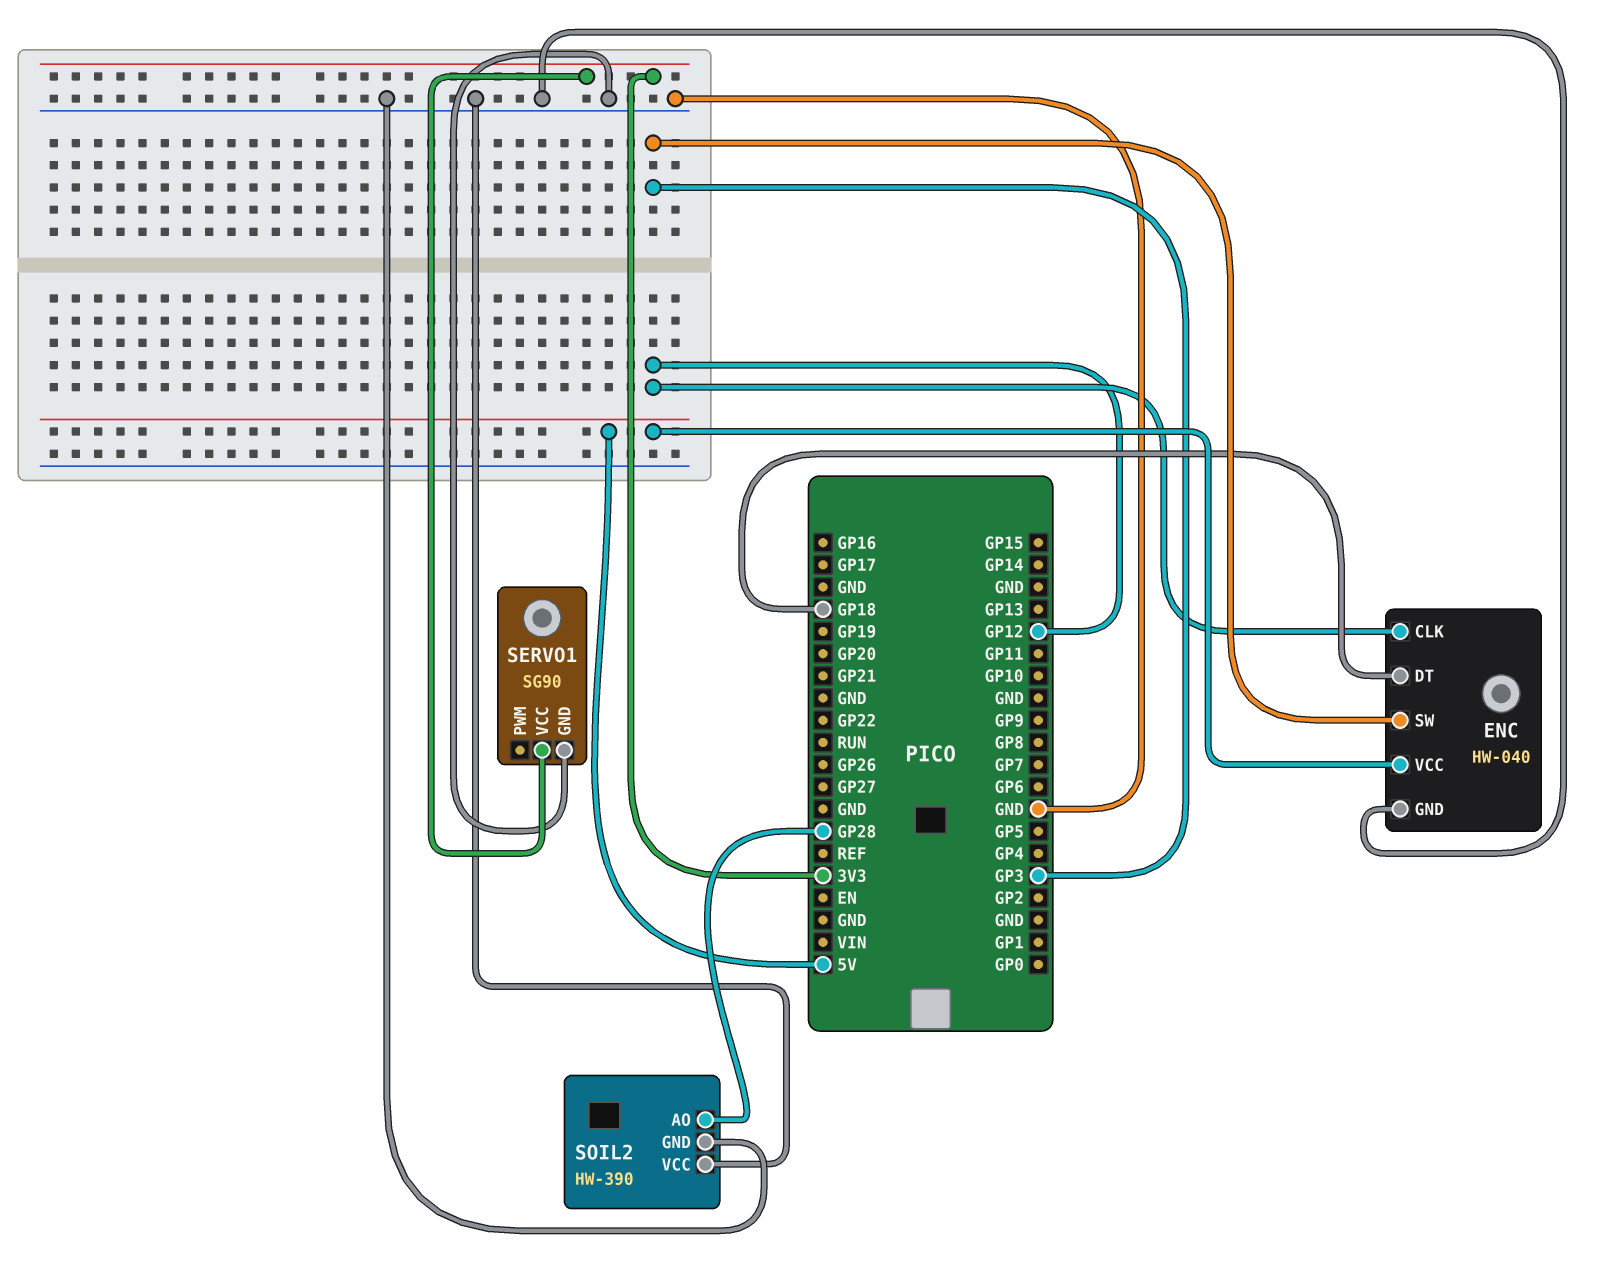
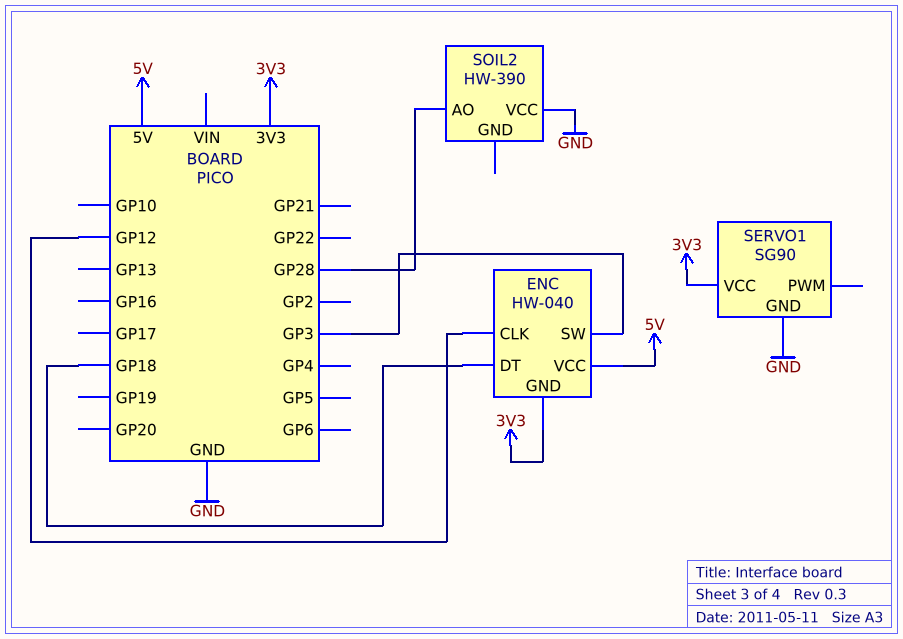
ENC pin GND: GND -> 3V3
SOIL2 pin GND: GND -> none

